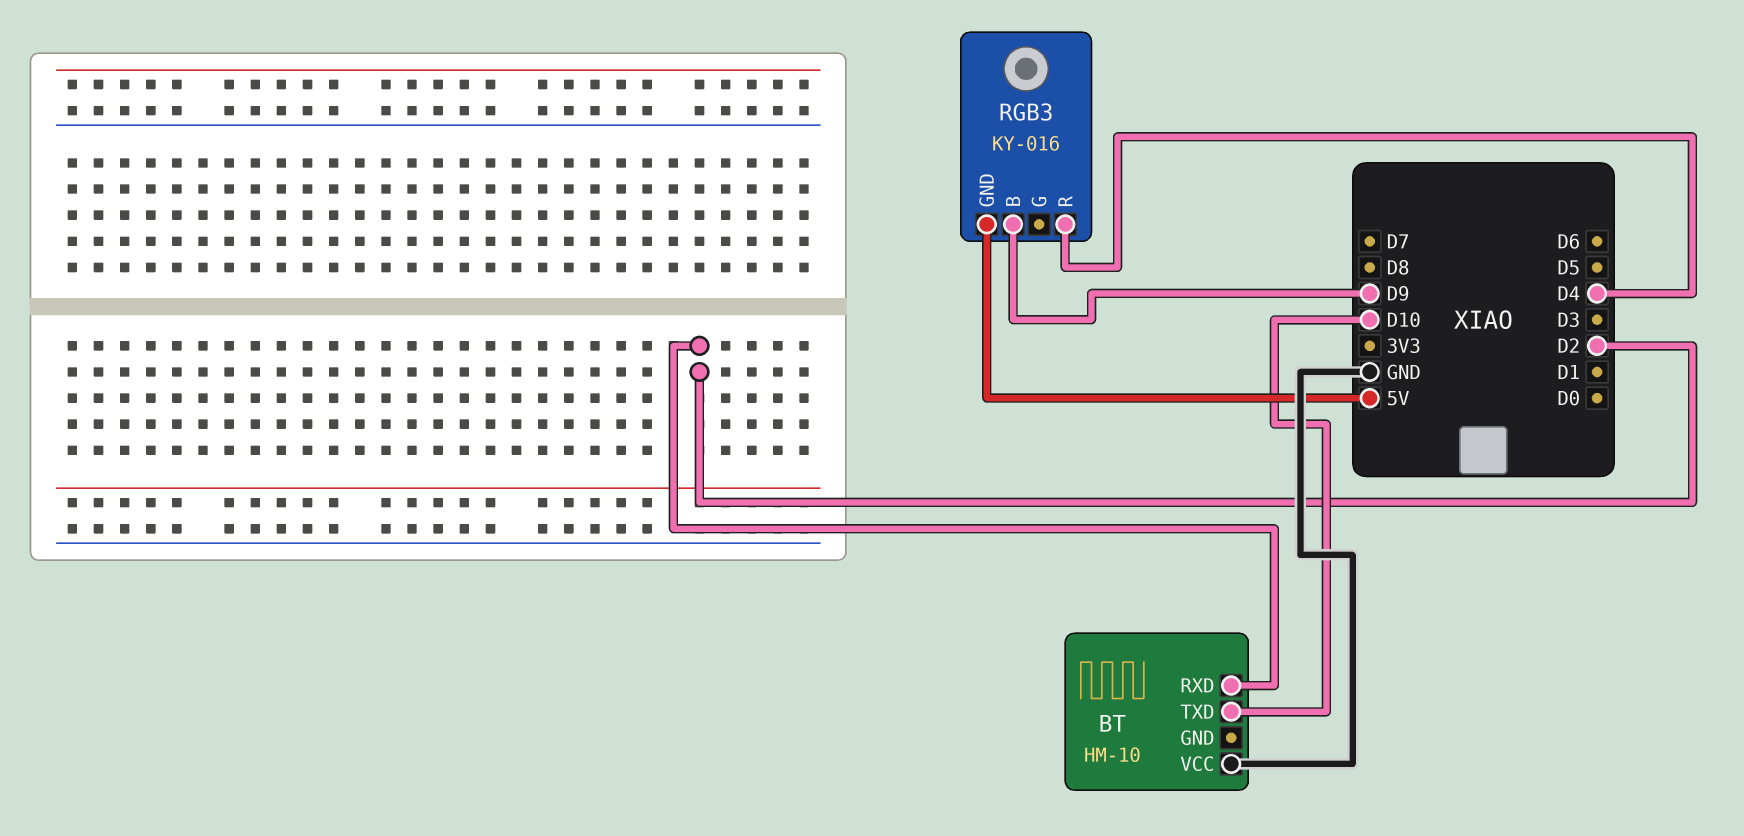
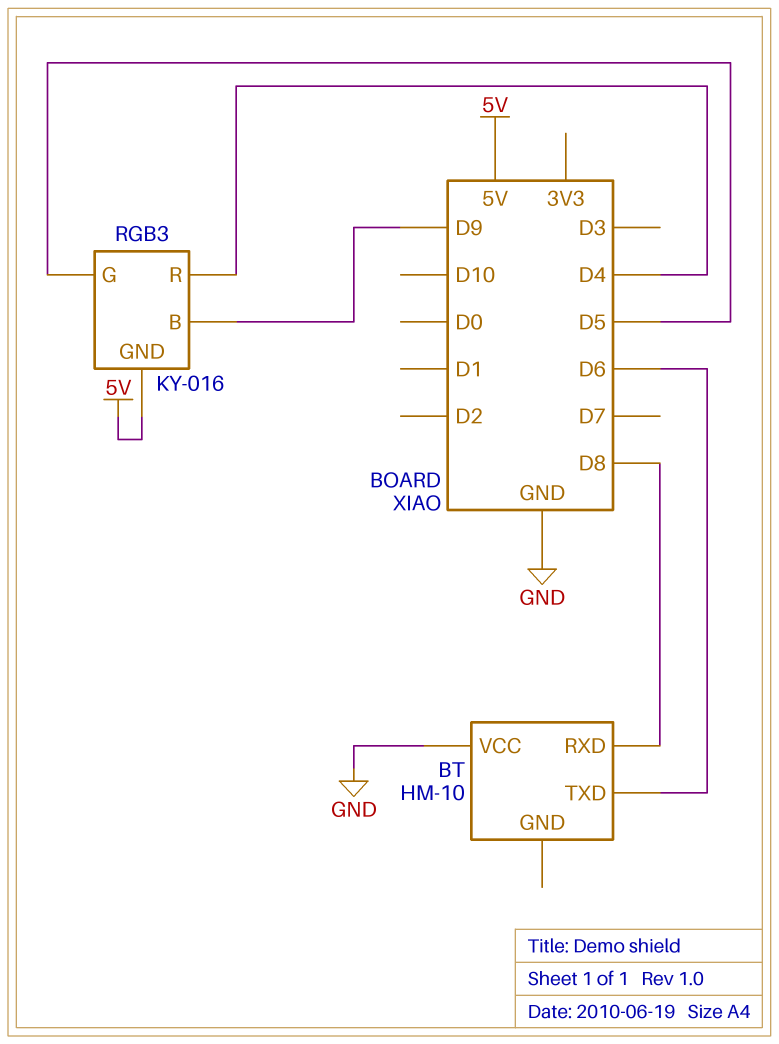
BT pin RXD: D2 -> D8
BT pin TXD: D10 -> D6
RGB3 pin G: none -> D5

